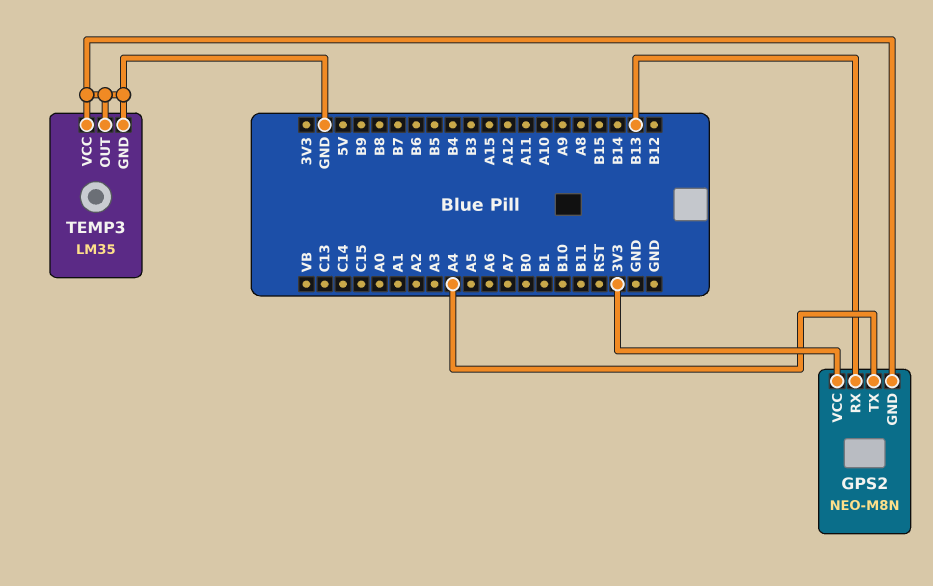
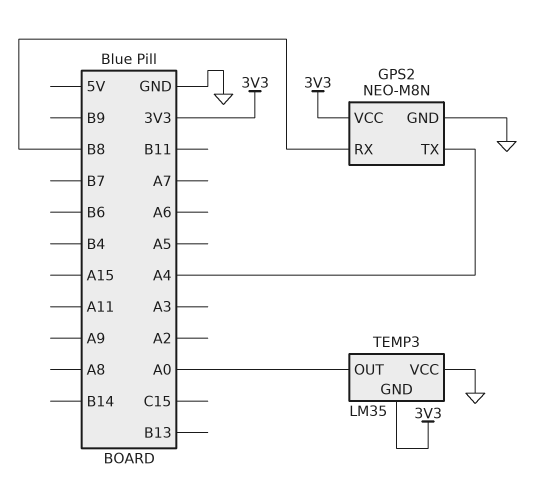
GPS2 pin RX: B13 -> B8
TEMP3 pin GND: GND -> 3V3
TEMP3 pin OUT: GND -> A0

